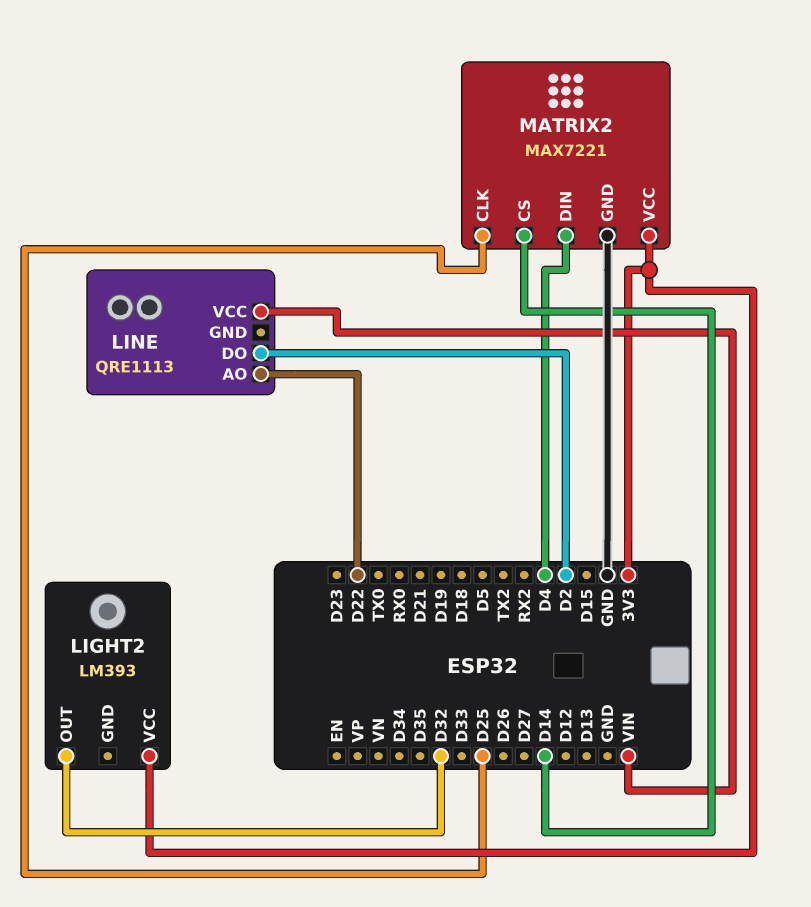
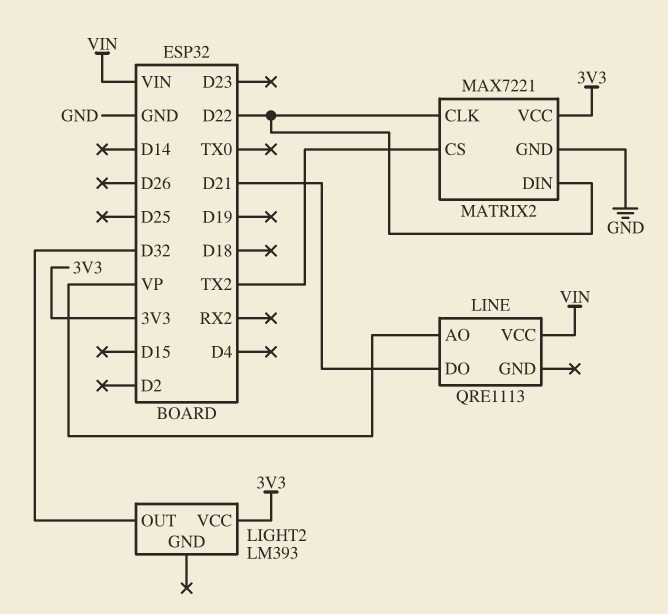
LINE pin AO: D22 -> VP
LINE pin DO: D2 -> D21
MATRIX2 pin CLK: D25 -> D22
MATRIX2 pin CS: D14 -> TX2
MATRIX2 pin DIN: D4 -> D22

